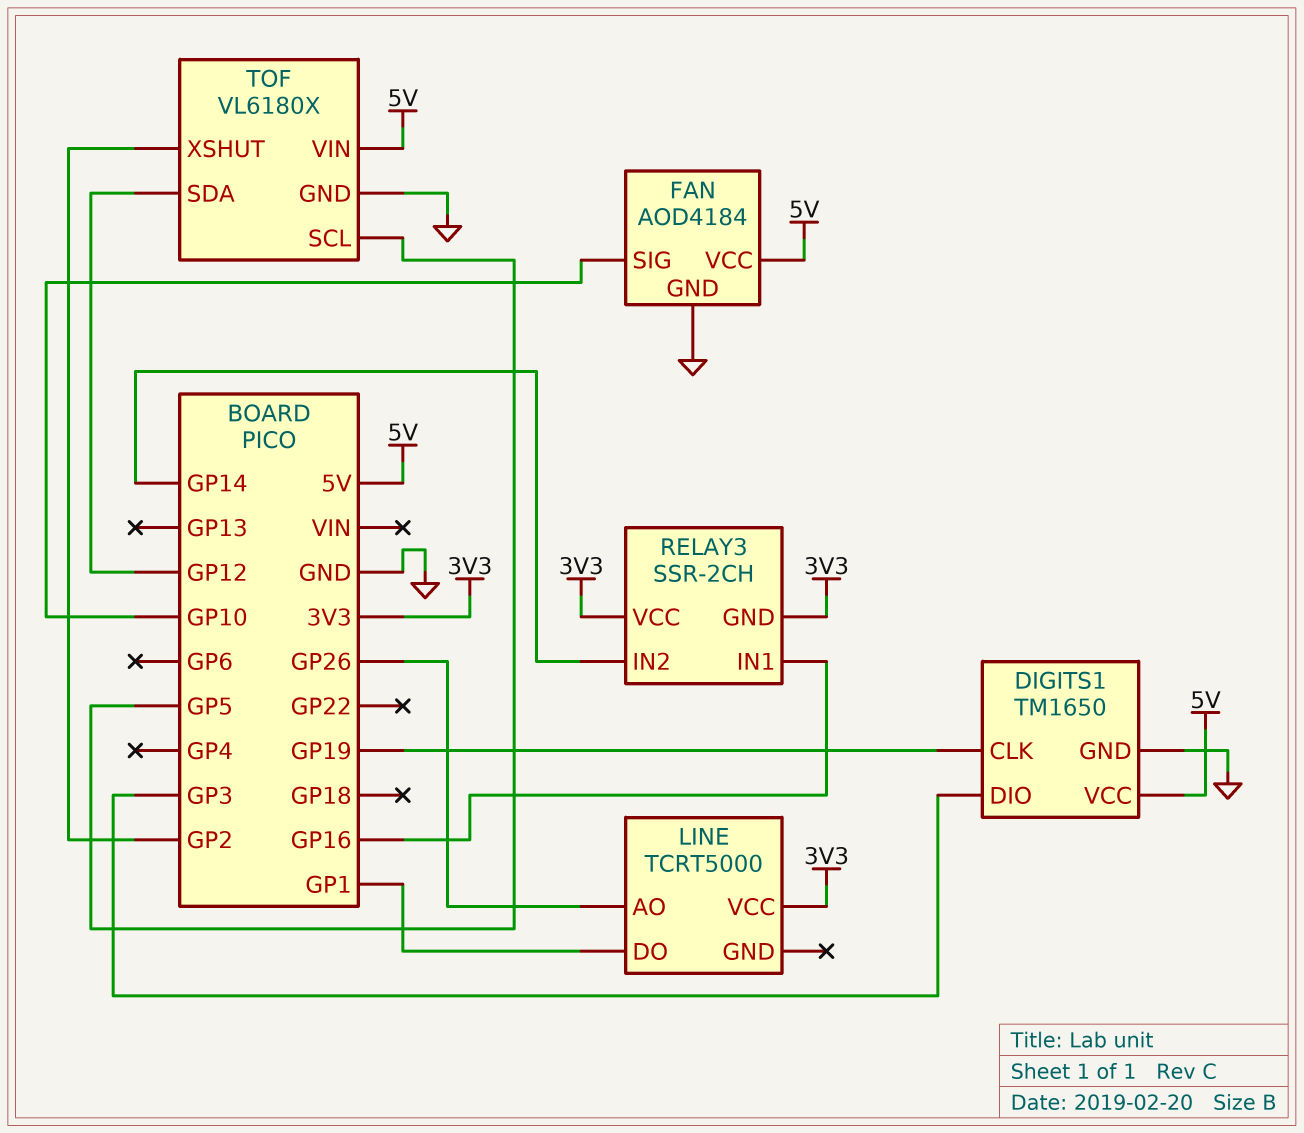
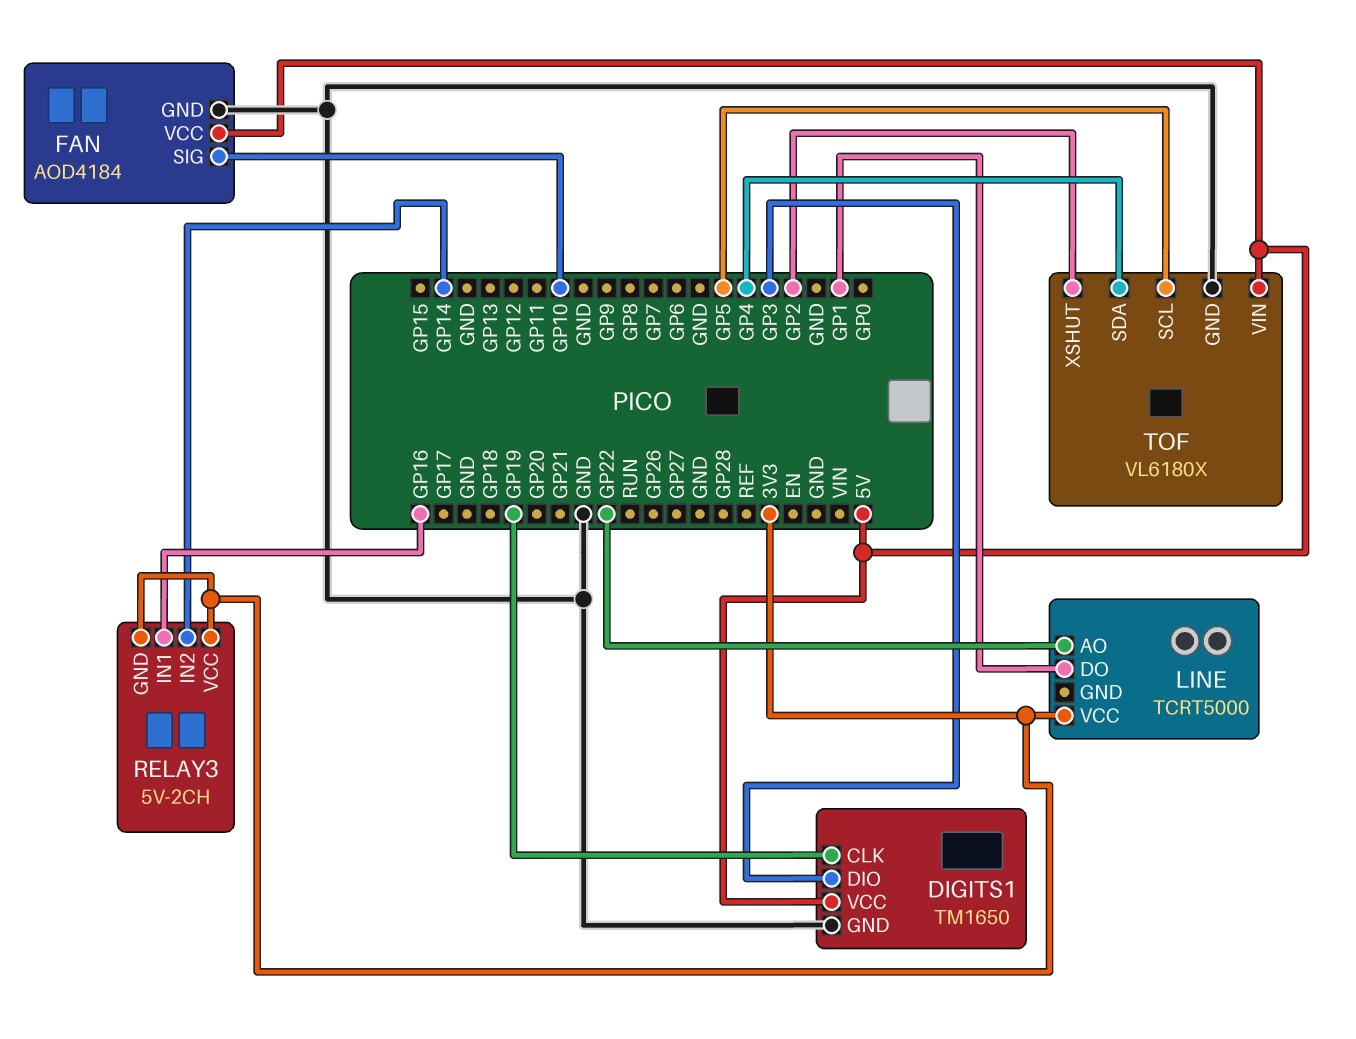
LINE pin AO: GP26 -> GP22
RELAY3: SSR-2CH -> 5V-2CH
TOF pin SDA: GP12 -> GP4

